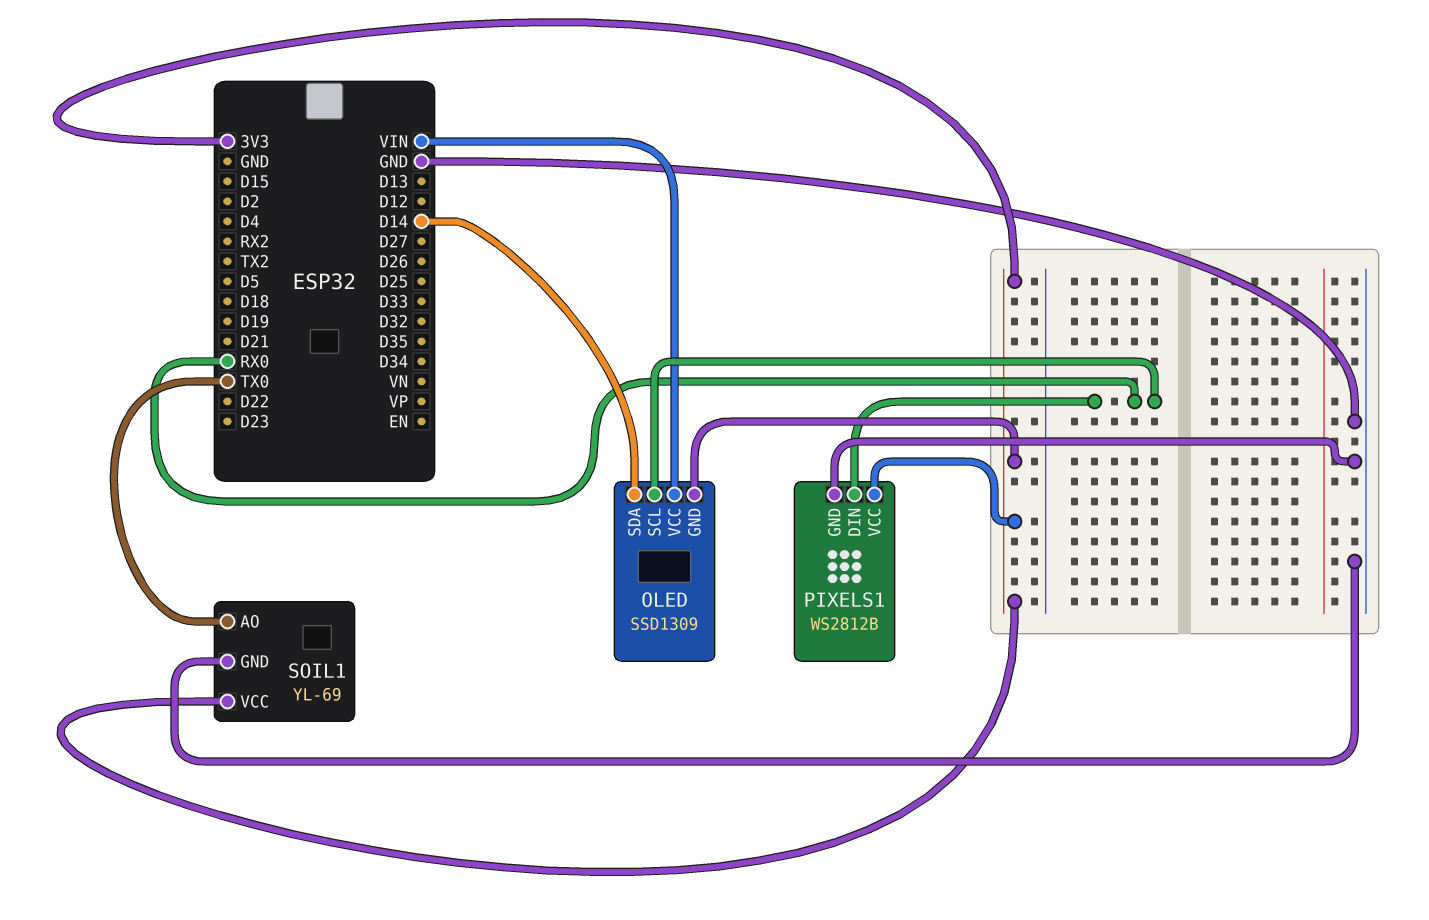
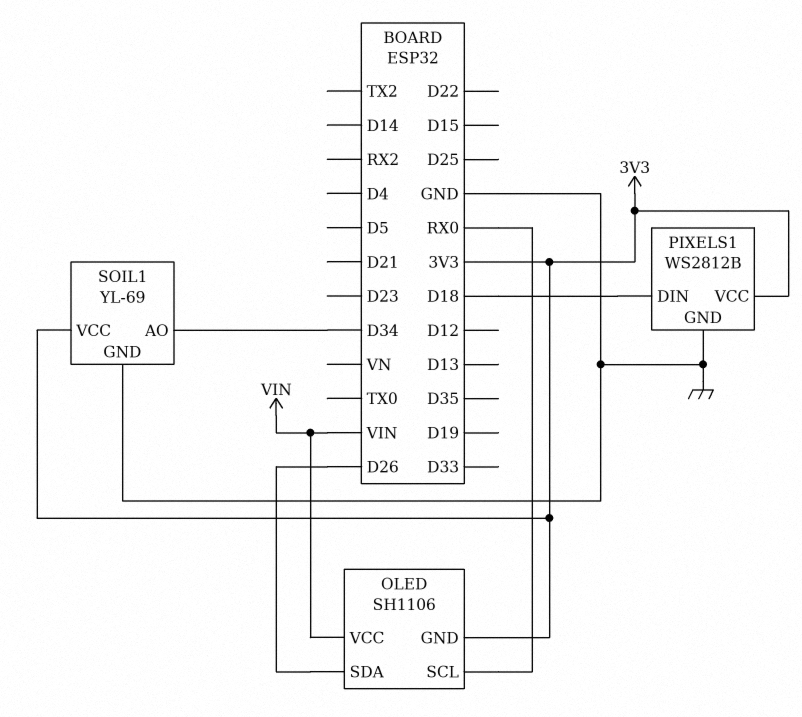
OLED: SSD1309 -> SH1106
OLED pin SDA: D14 -> D26
PIXELS1 pin DIN: RX0 -> D18
SOIL1 pin AO: TX0 -> D34

